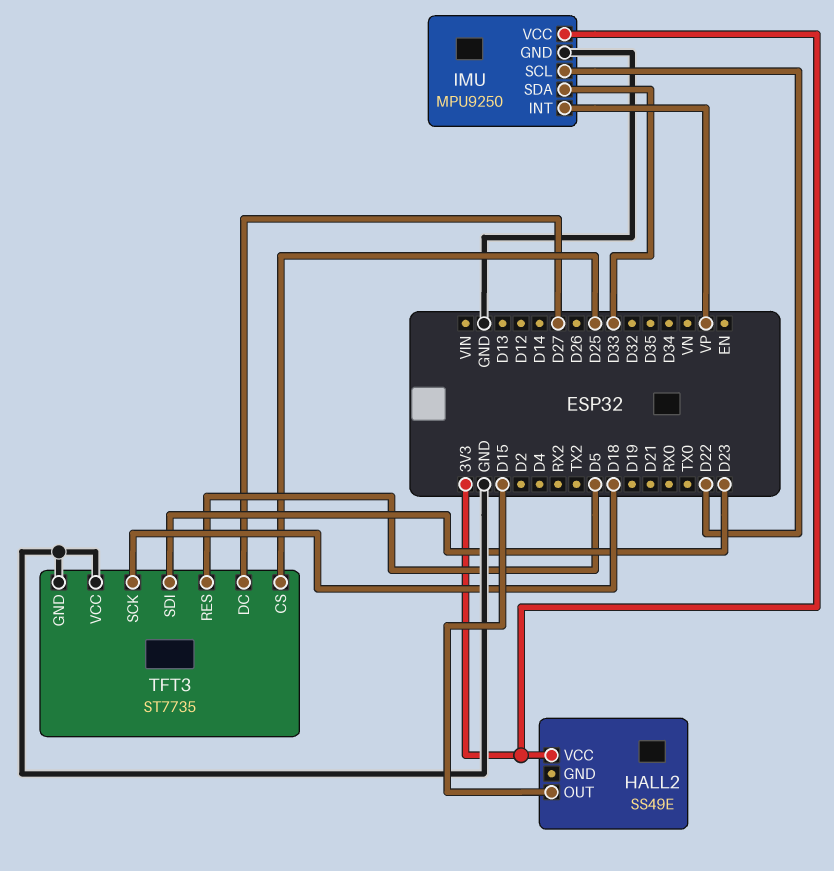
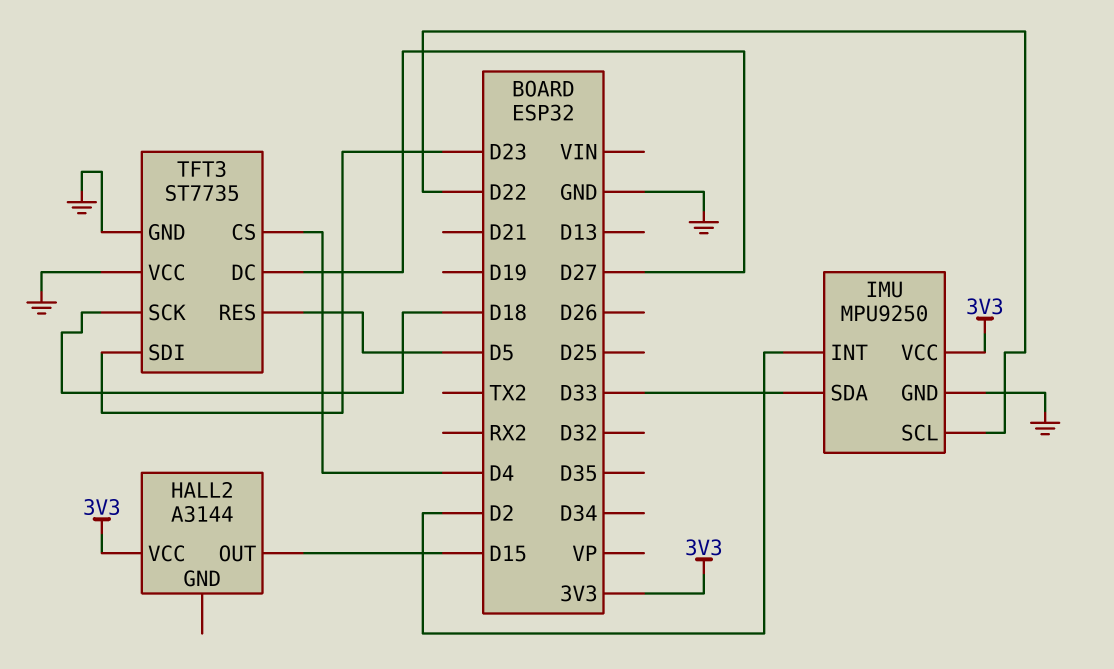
HALL2: SS49E -> A3144
IMU pin INT: VP -> D2
TFT3 pin CS: D25 -> D4

